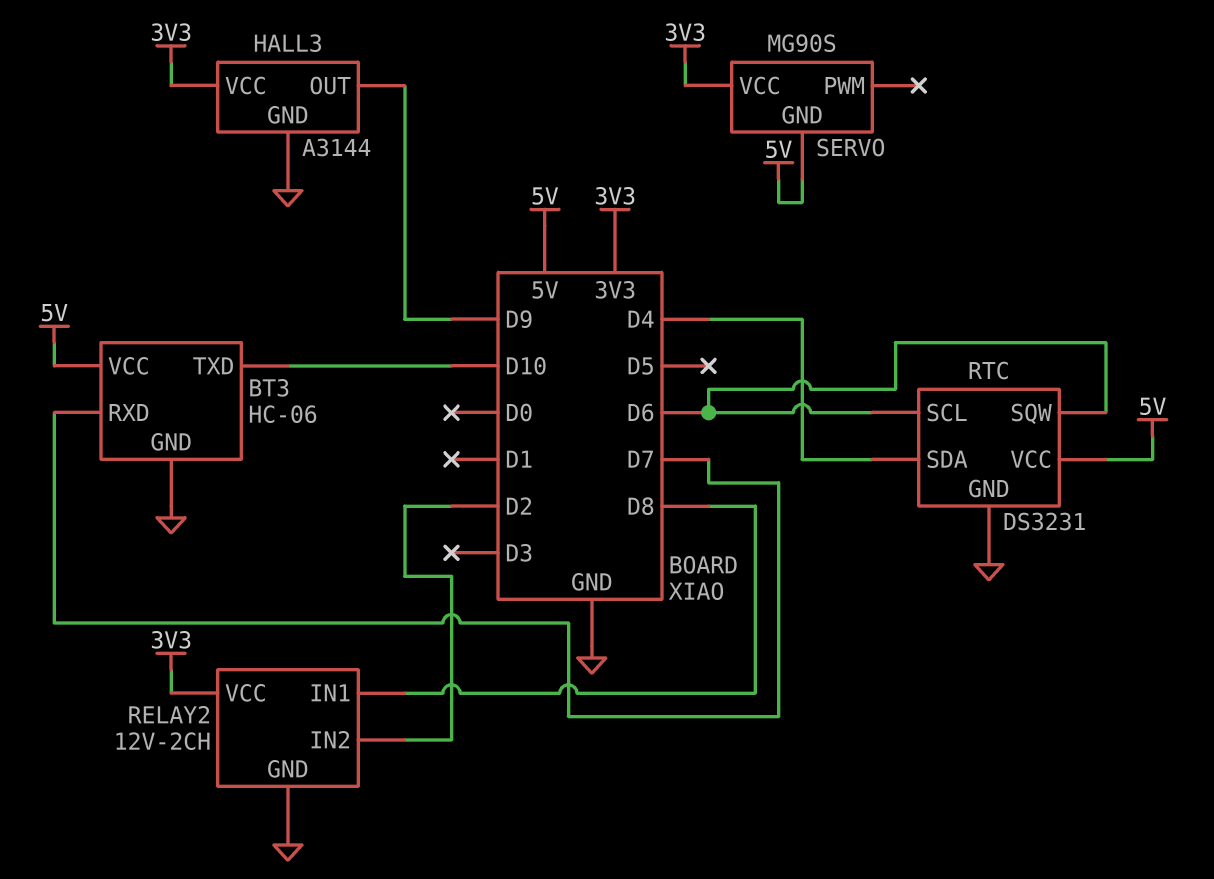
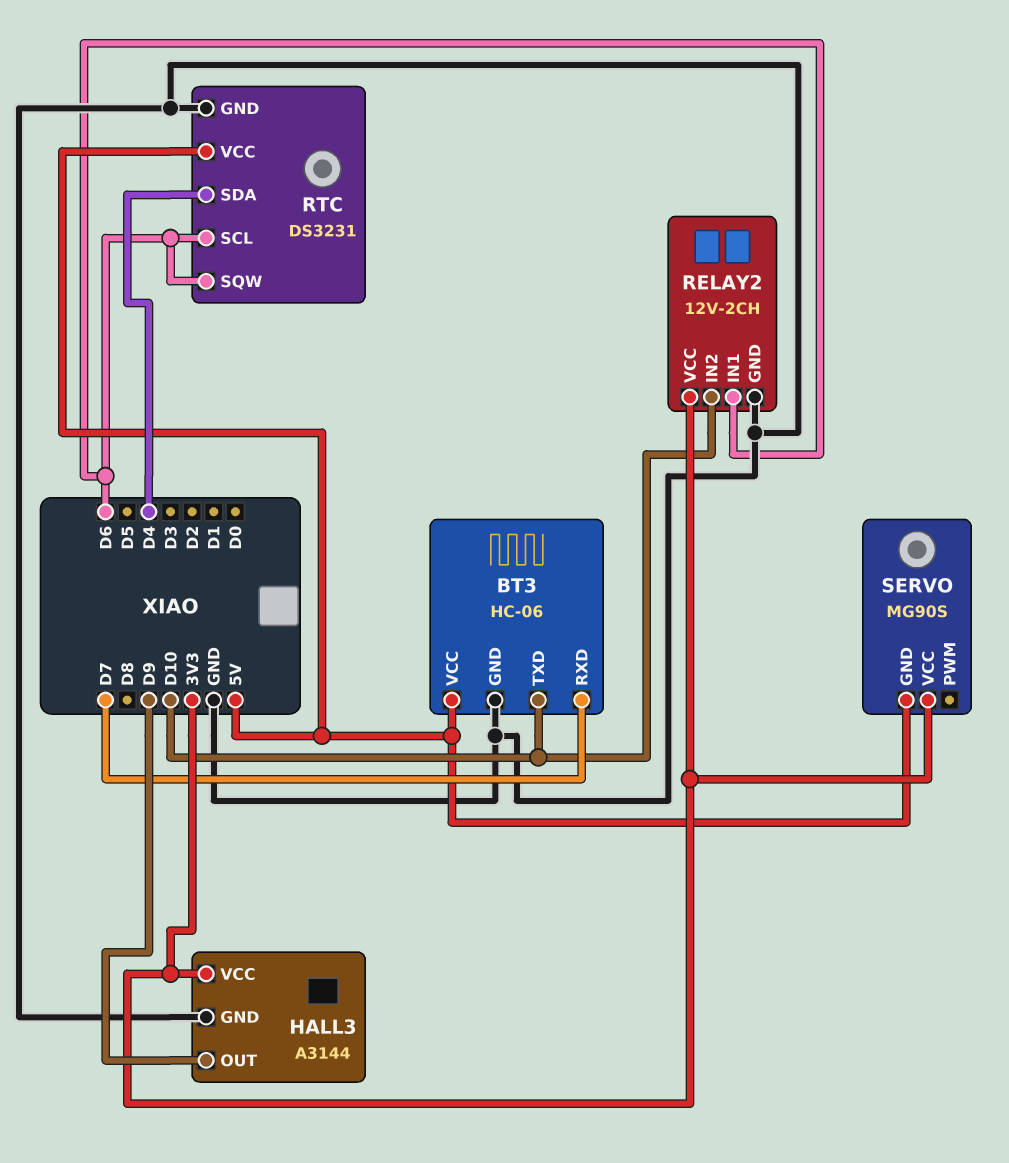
RELAY2 pin IN1: D8 -> D6
RELAY2 pin IN2: D2 -> D10

